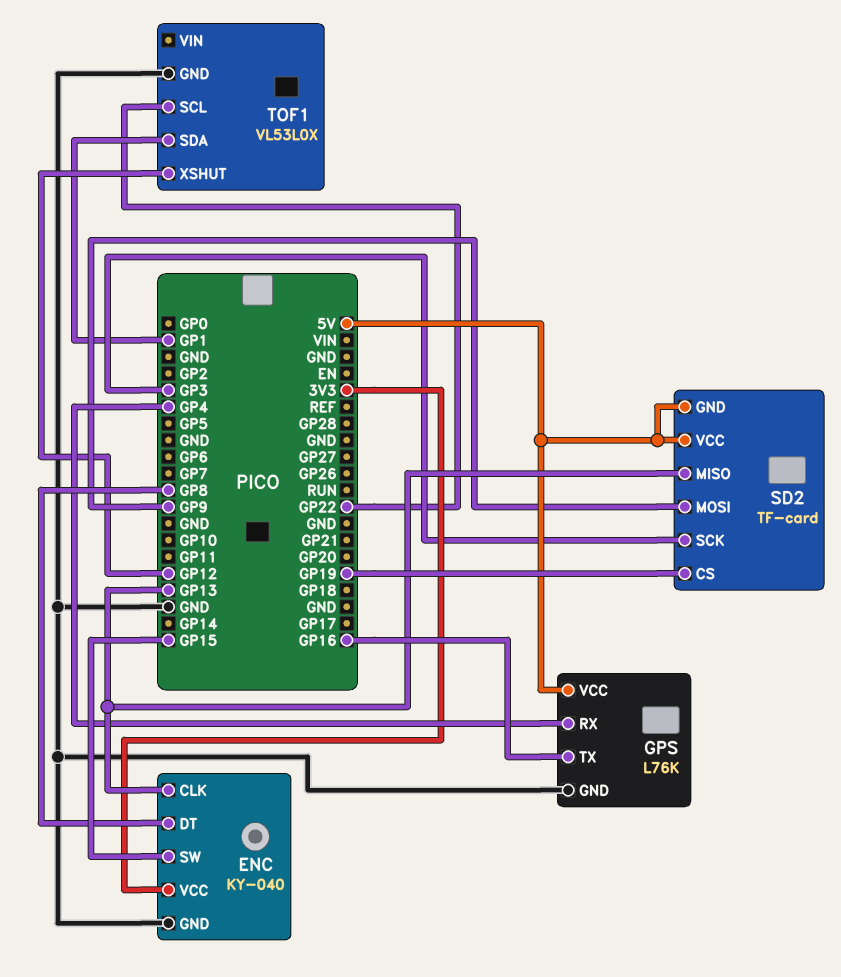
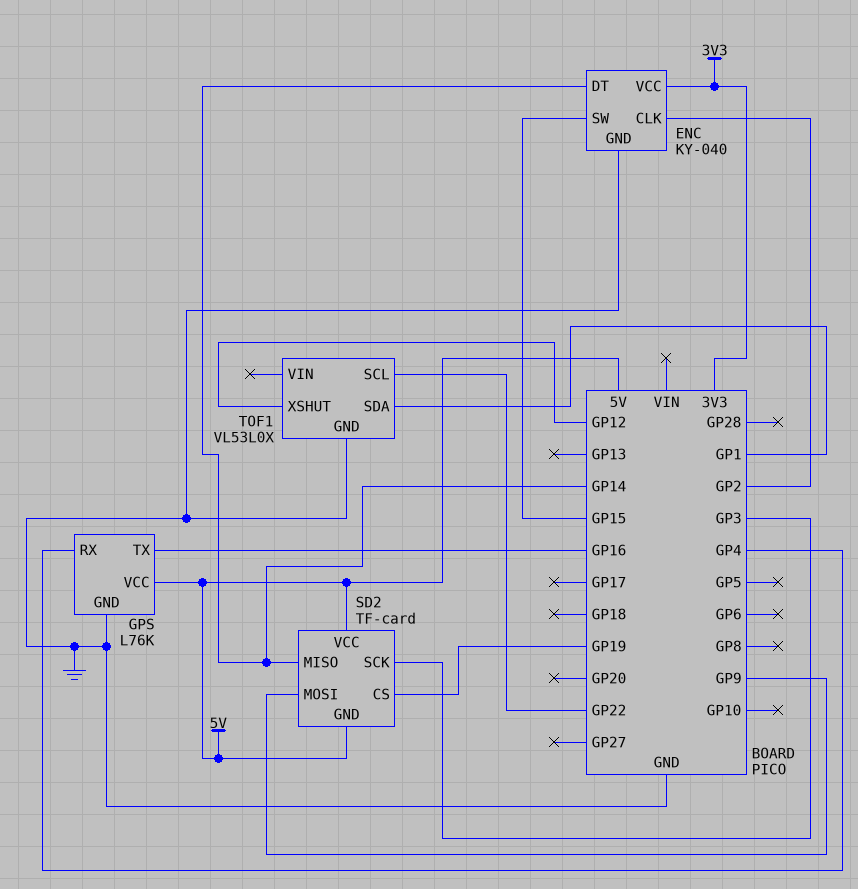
ENC pin CLK: GP13 -> GP2
ENC pin DT: GP8 -> GP14
SD2 pin MISO: GP13 -> GP14

